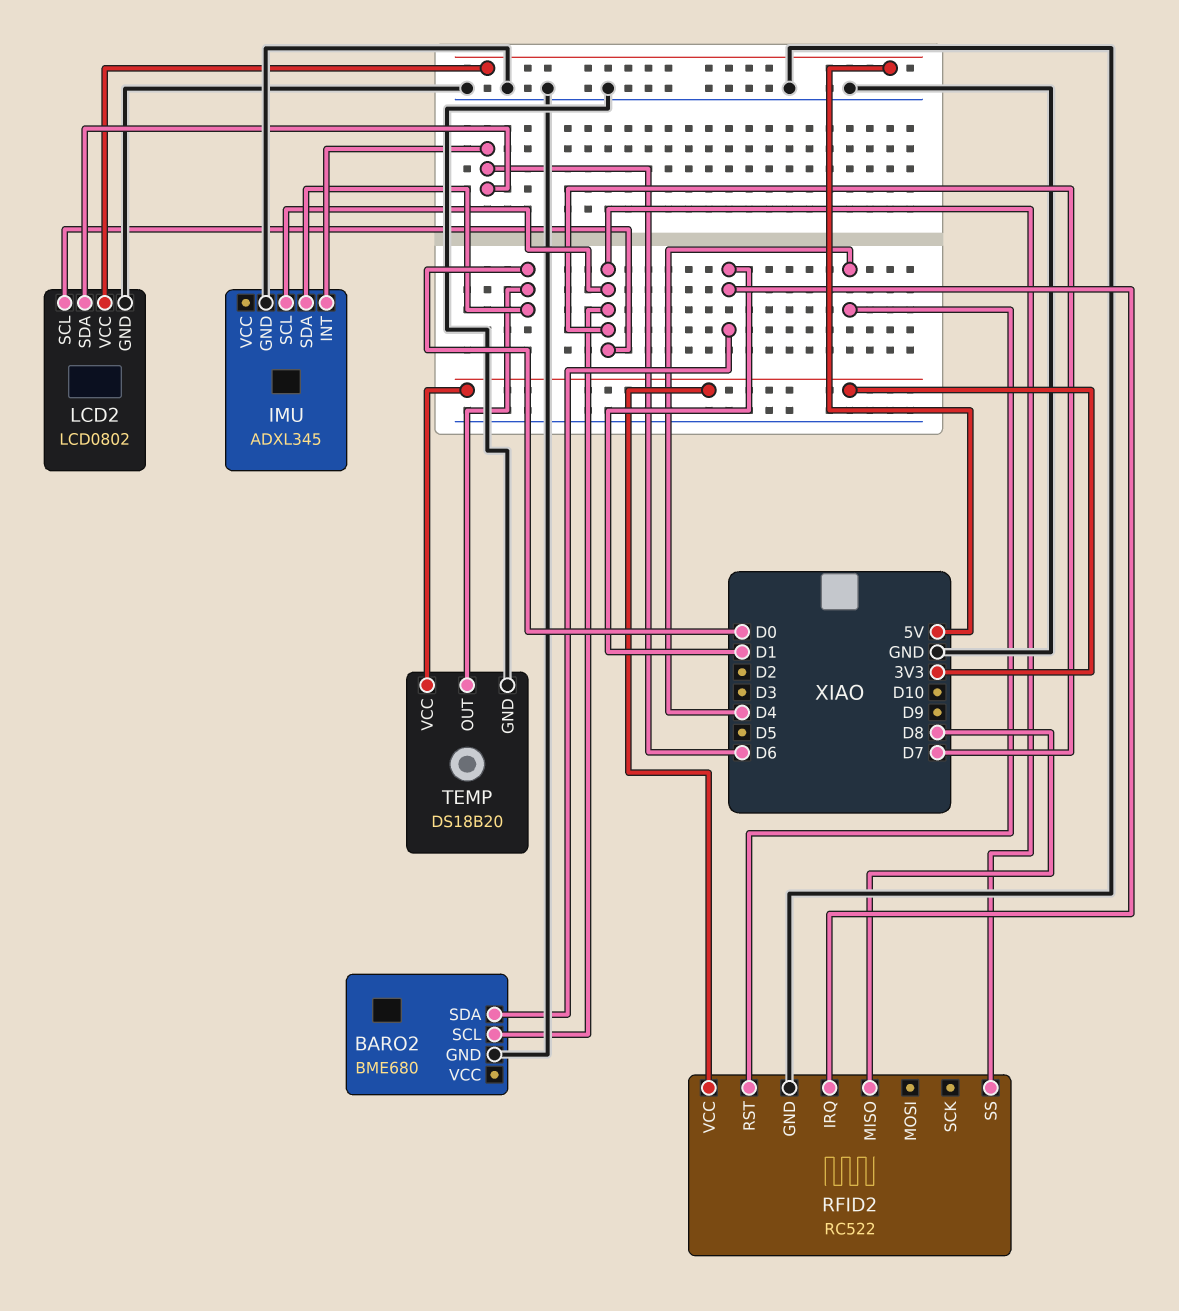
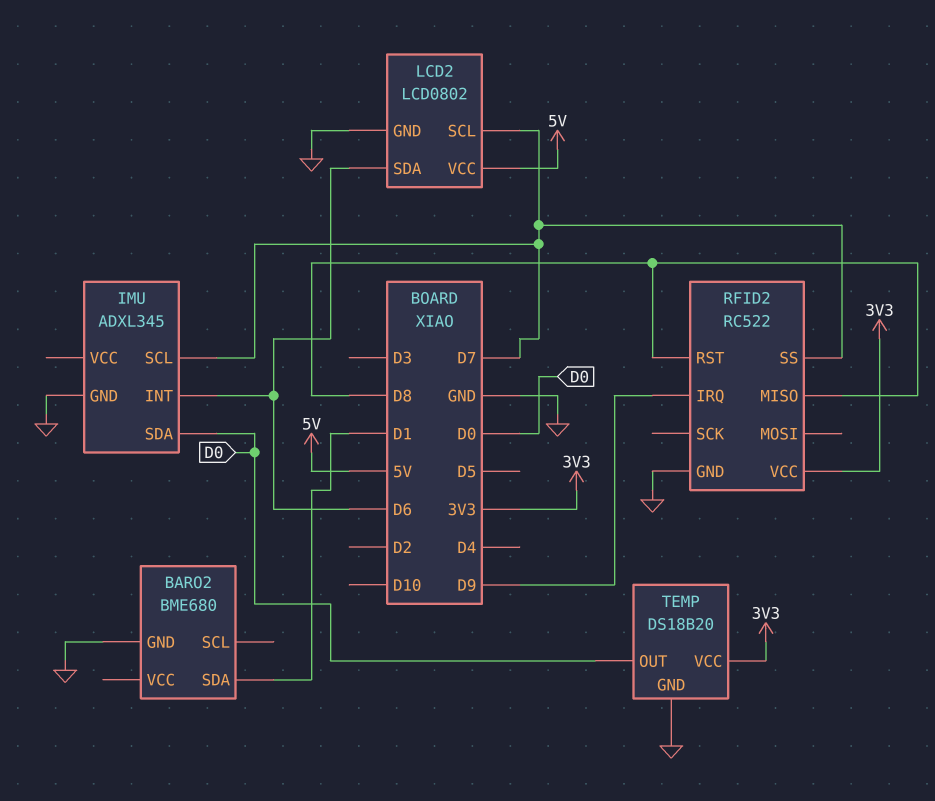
BARO2 pin SCL: D7 -> none
RFID2 pin IRQ: D1 -> D9
RFID2 pin RST: D4 -> D8

